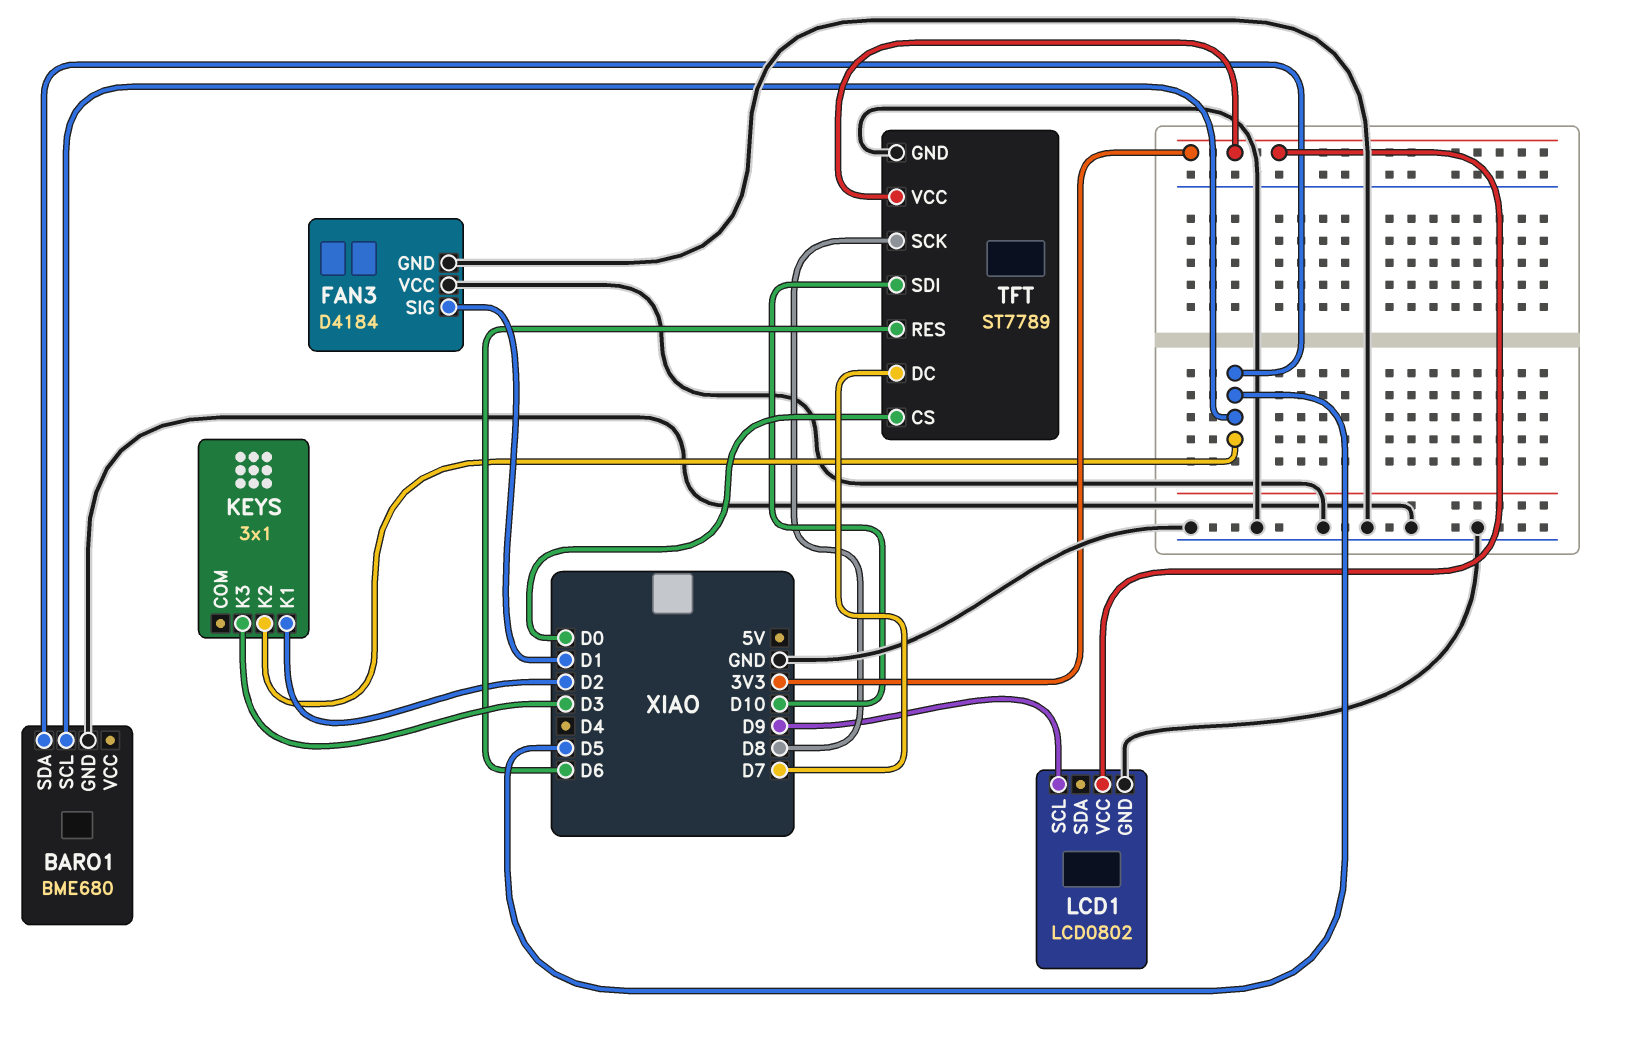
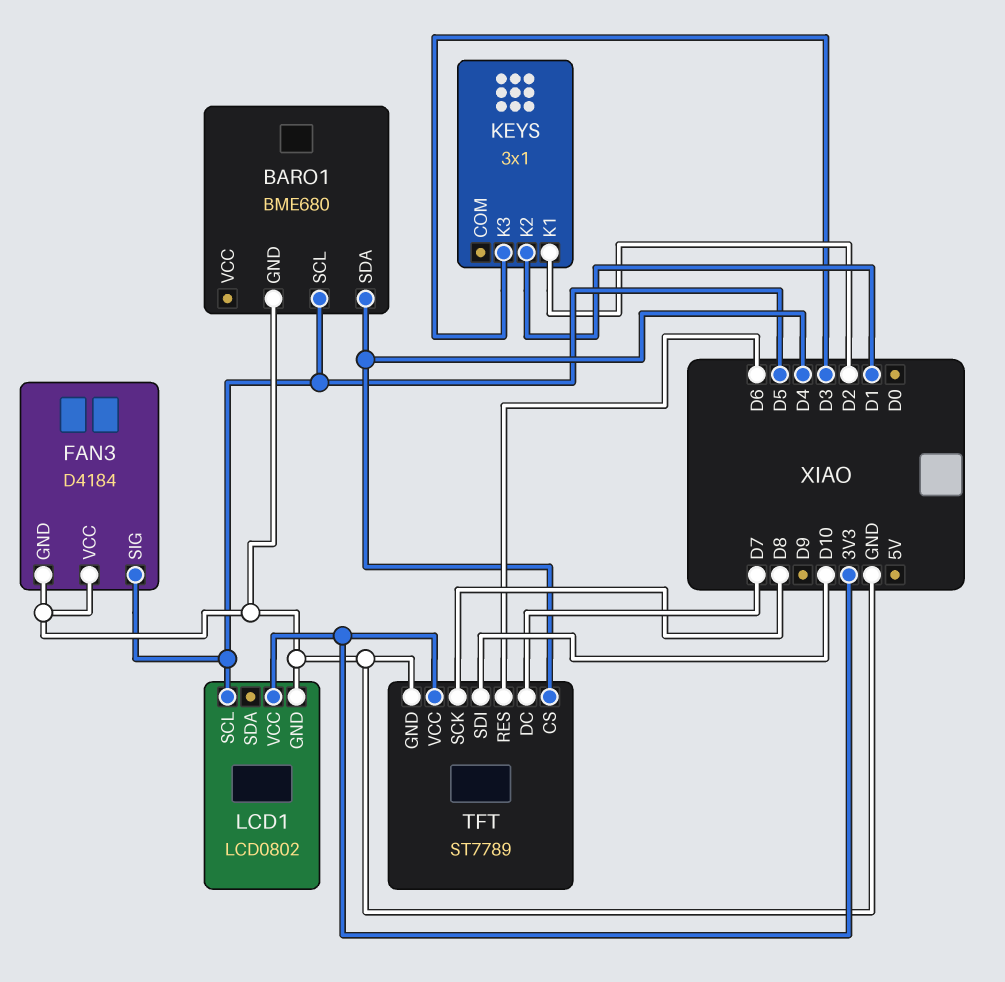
BARO1 pin SDA: D5 -> D4
FAN3 pin SIG: D1 -> D5
KEYS pin K2: D5 -> D1
LCD1 pin SCL: D9 -> D5
TFT pin CS: D0 -> D4

